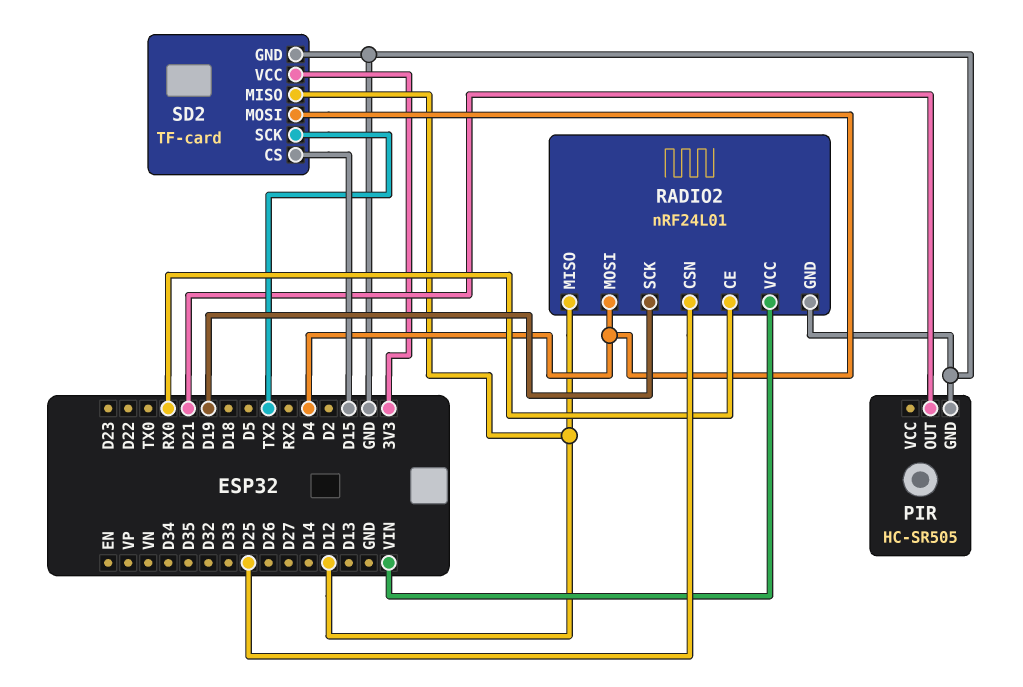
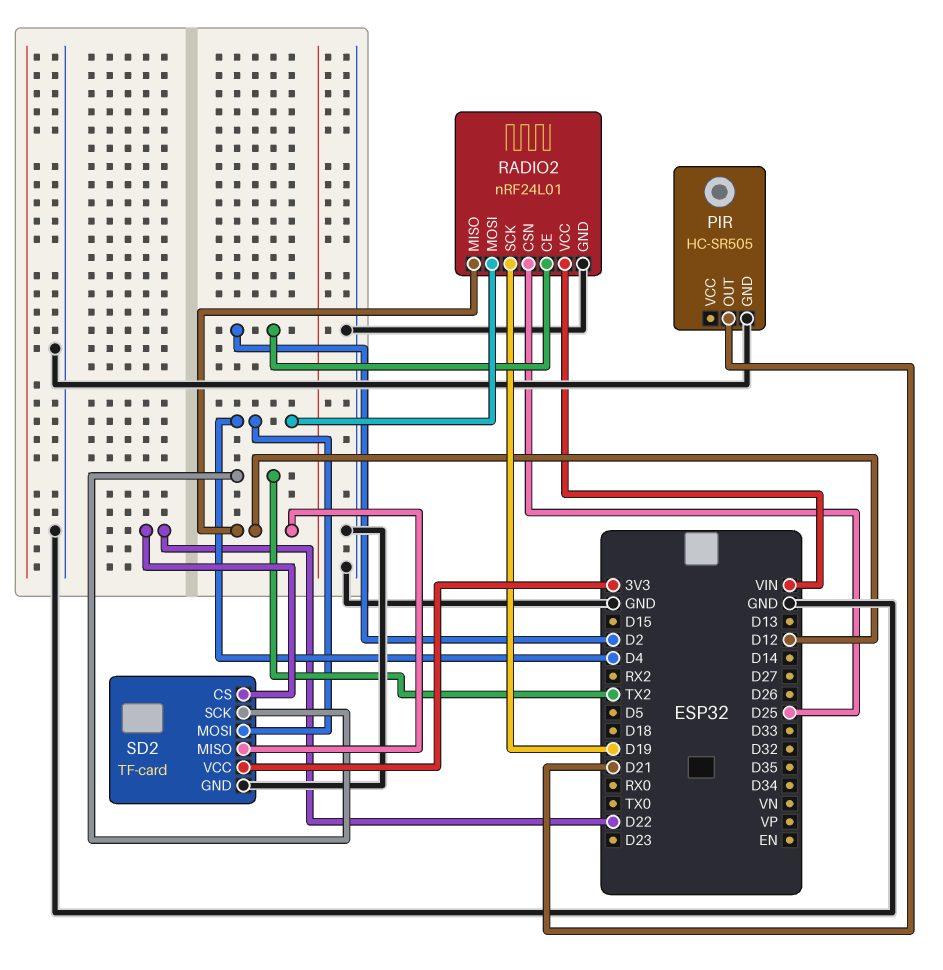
RADIO2 pin CE: RX0 -> D2
SD2 pin CS: D15 -> D22

